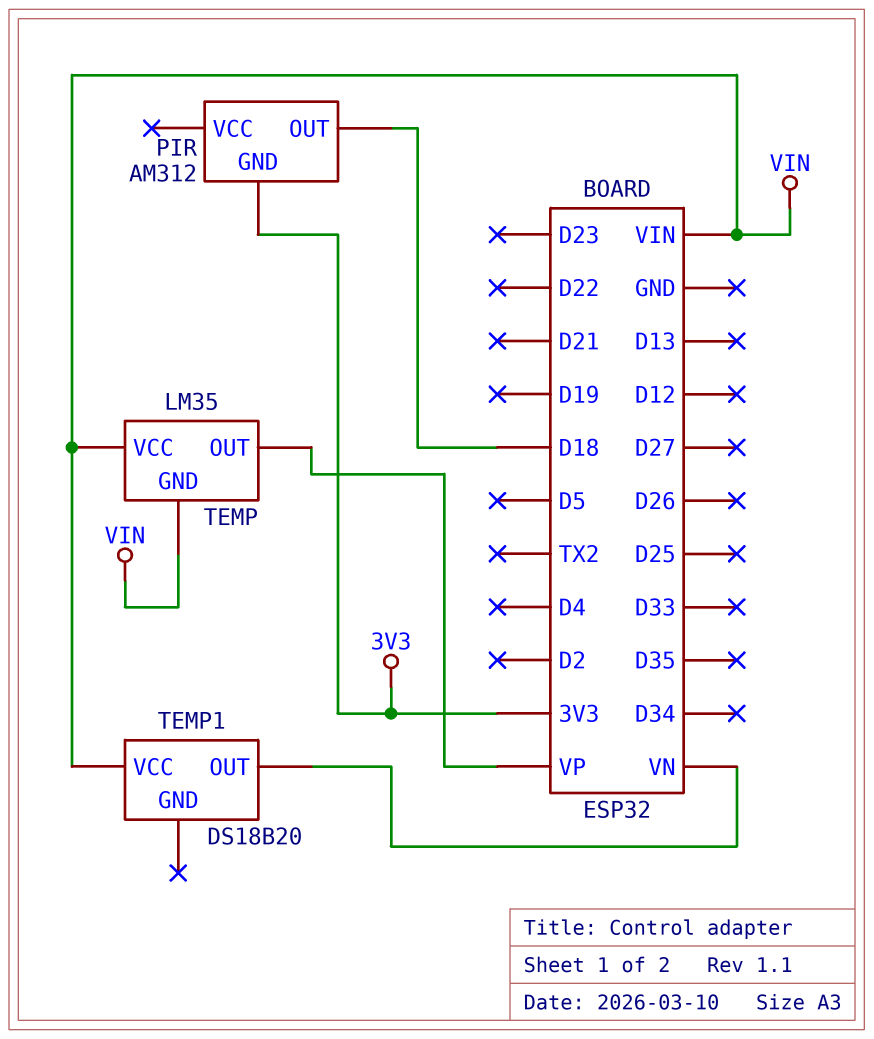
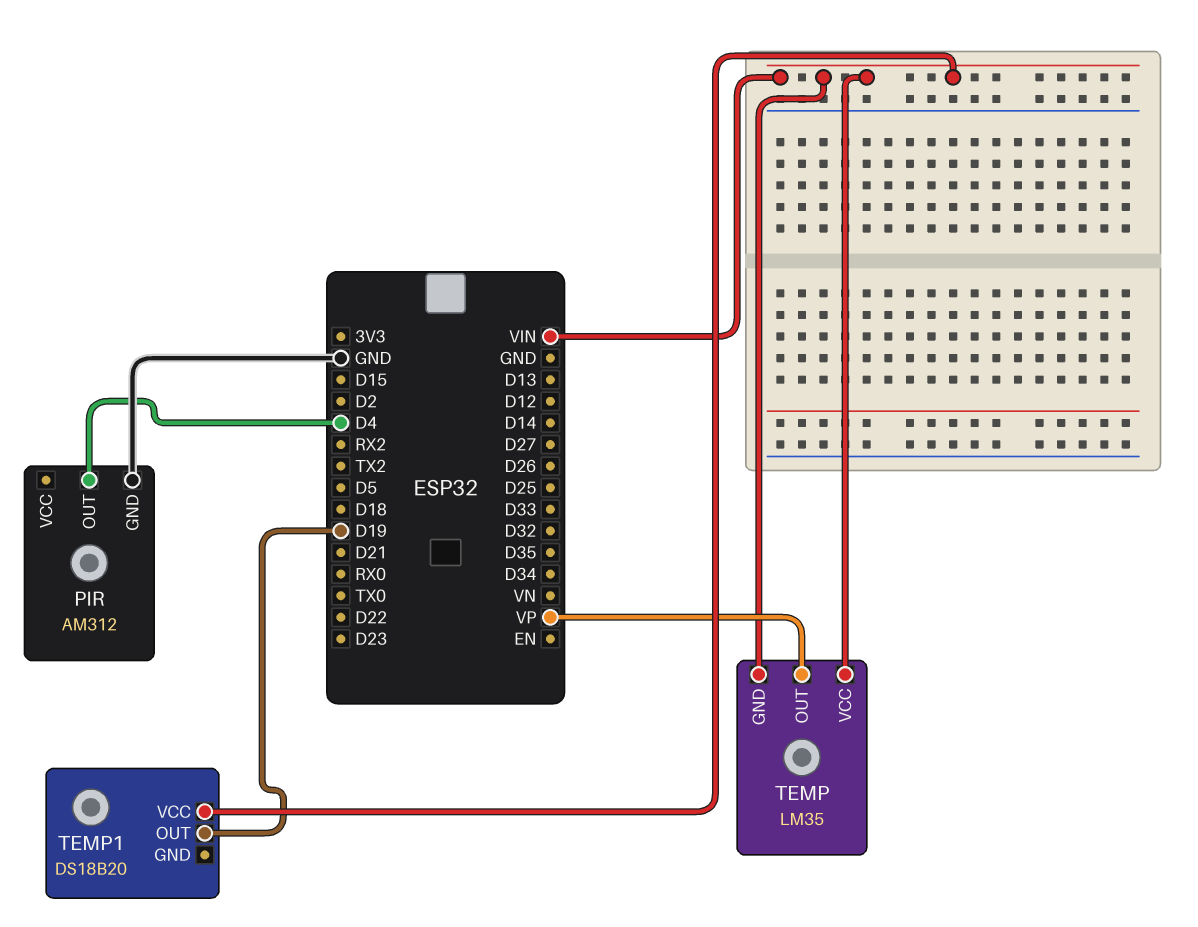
PIR pin GND: 3V3 -> GND
PIR pin OUT: D18 -> D4
TEMP1 pin OUT: VN -> D19

